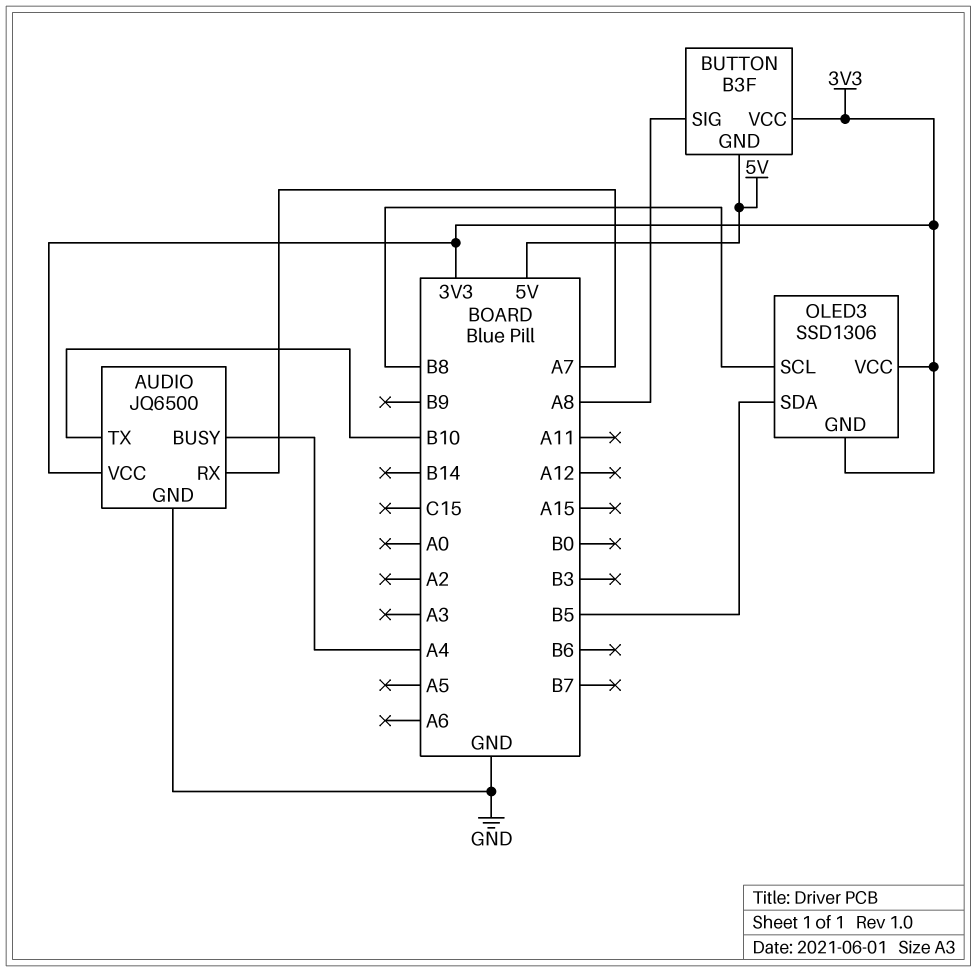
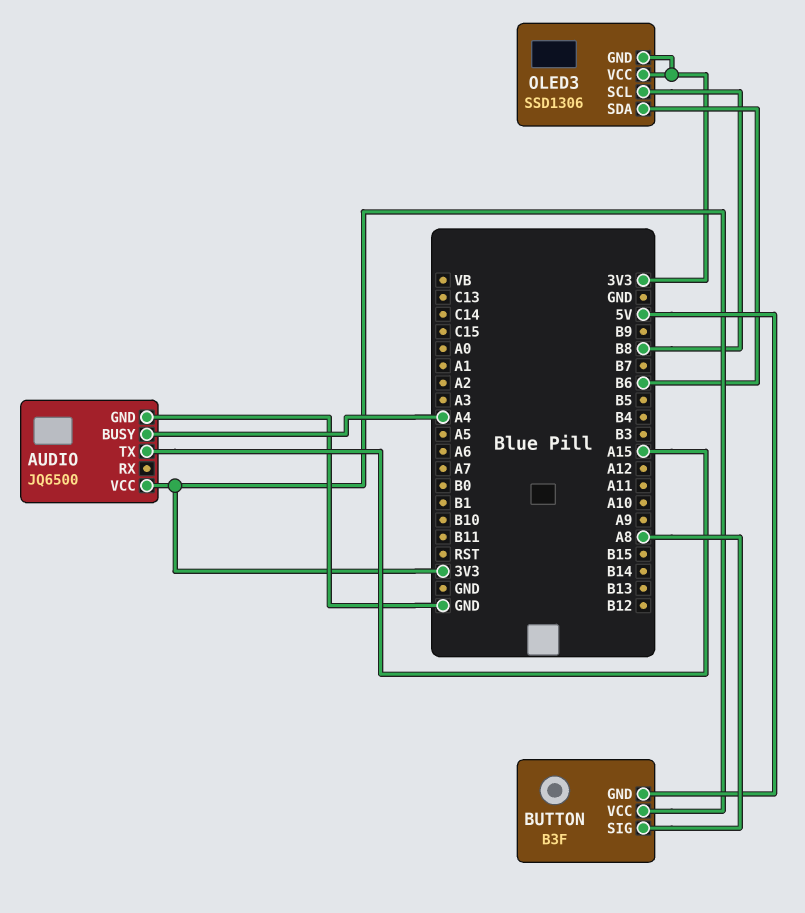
AUDIO pin RX: A7 -> none
AUDIO pin TX: B10 -> A15
OLED3 pin SDA: B5 -> B6

